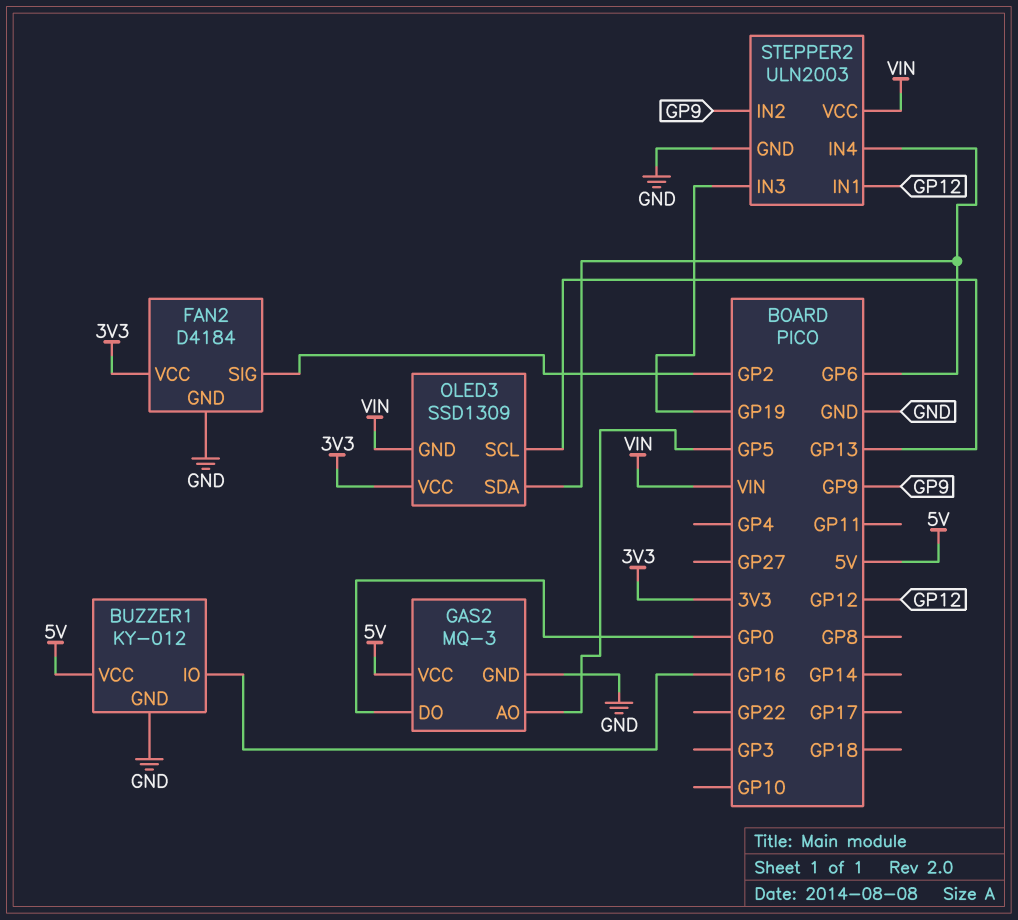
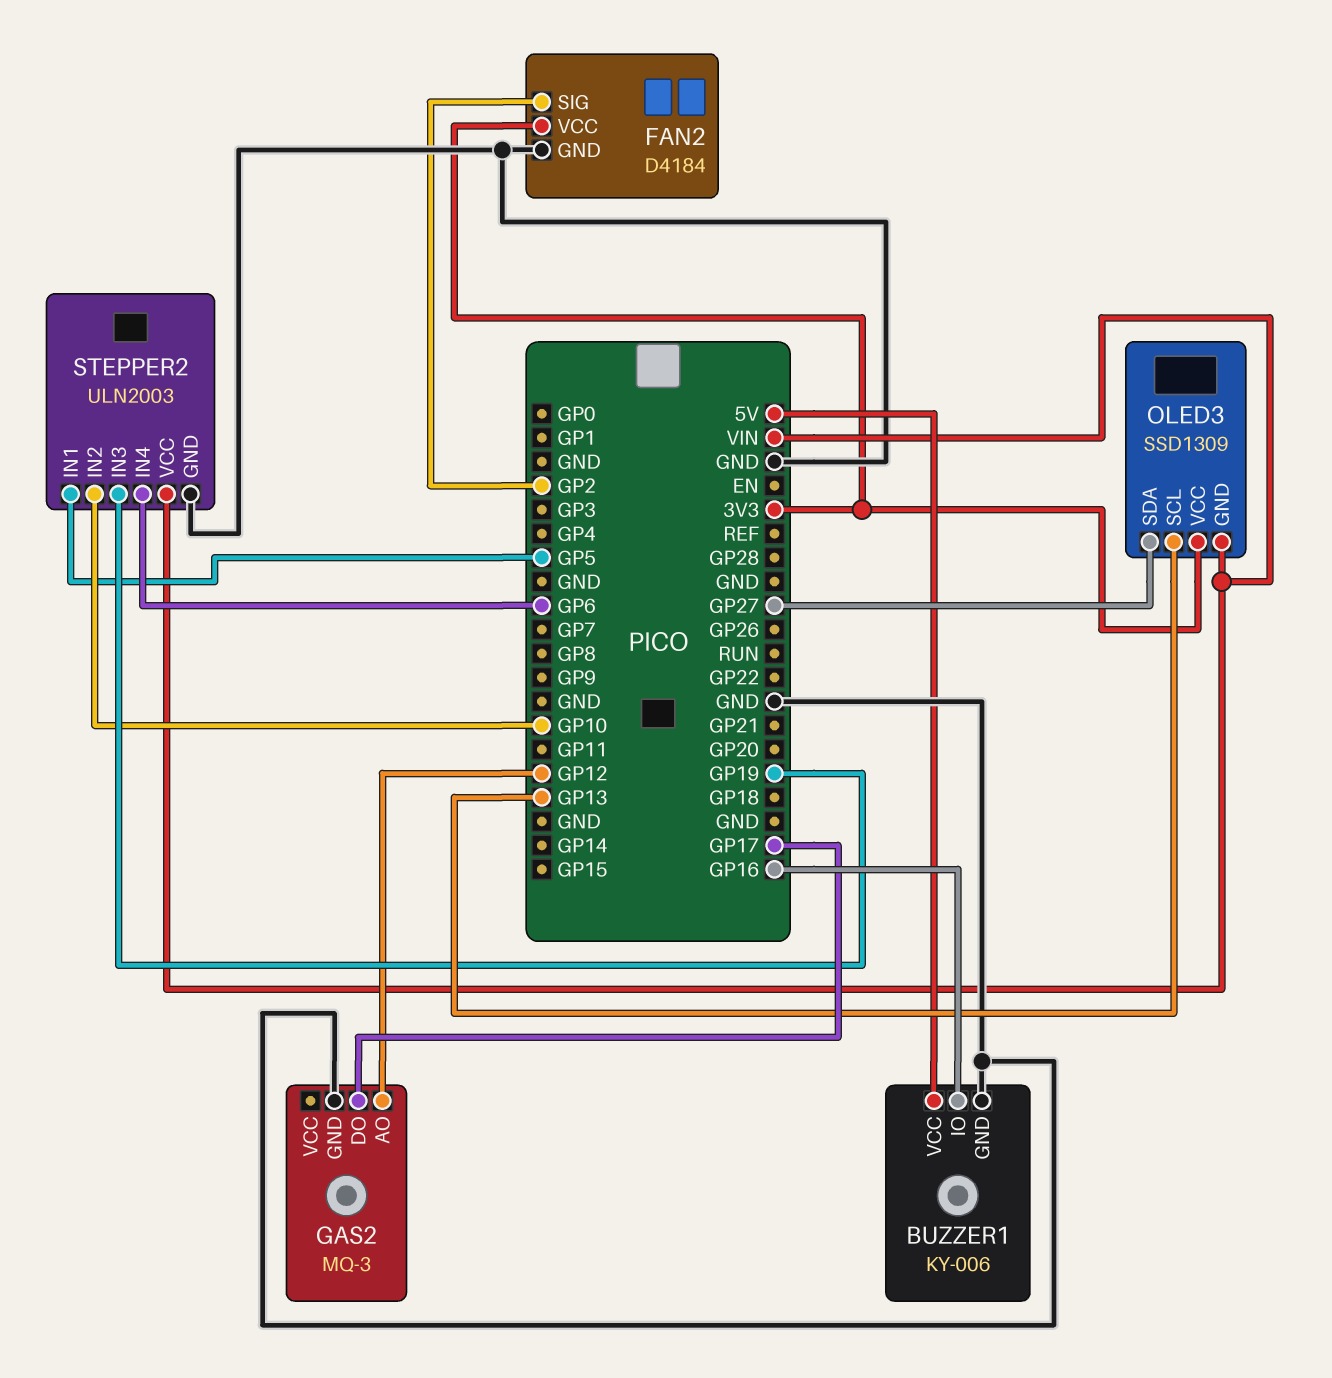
BUZZER1: KY-012 -> KY-006
GAS2 pin AO: GP5 -> GP12
GAS2 pin DO: GP0 -> GP17
GAS2 pin VCC: 5V -> none
OLED3 pin SDA: GP6 -> GP27
STEPPER2 pin IN1: GP12 -> GP5
STEPPER2 pin IN2: GP9 -> GP10

